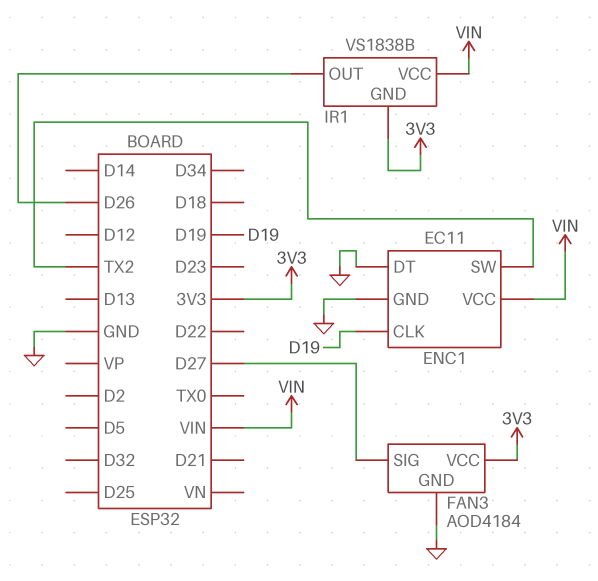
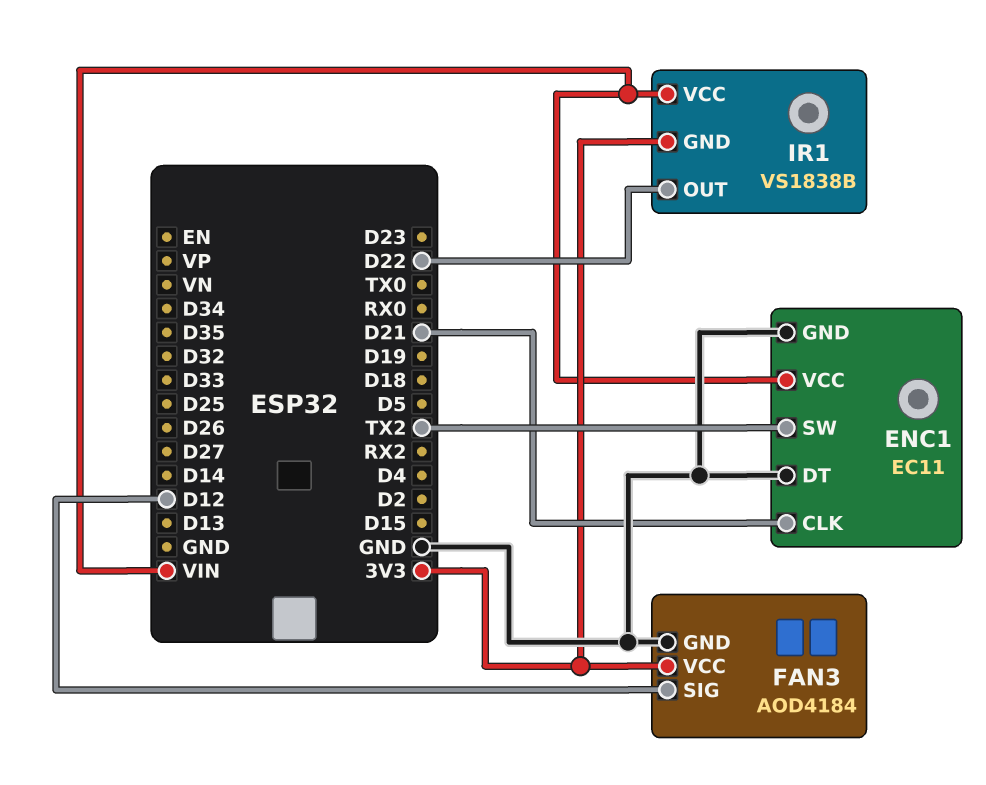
ENC1 pin CLK: D19 -> D21
FAN3 pin SIG: D27 -> D12
IR1 pin OUT: D26 -> D22

